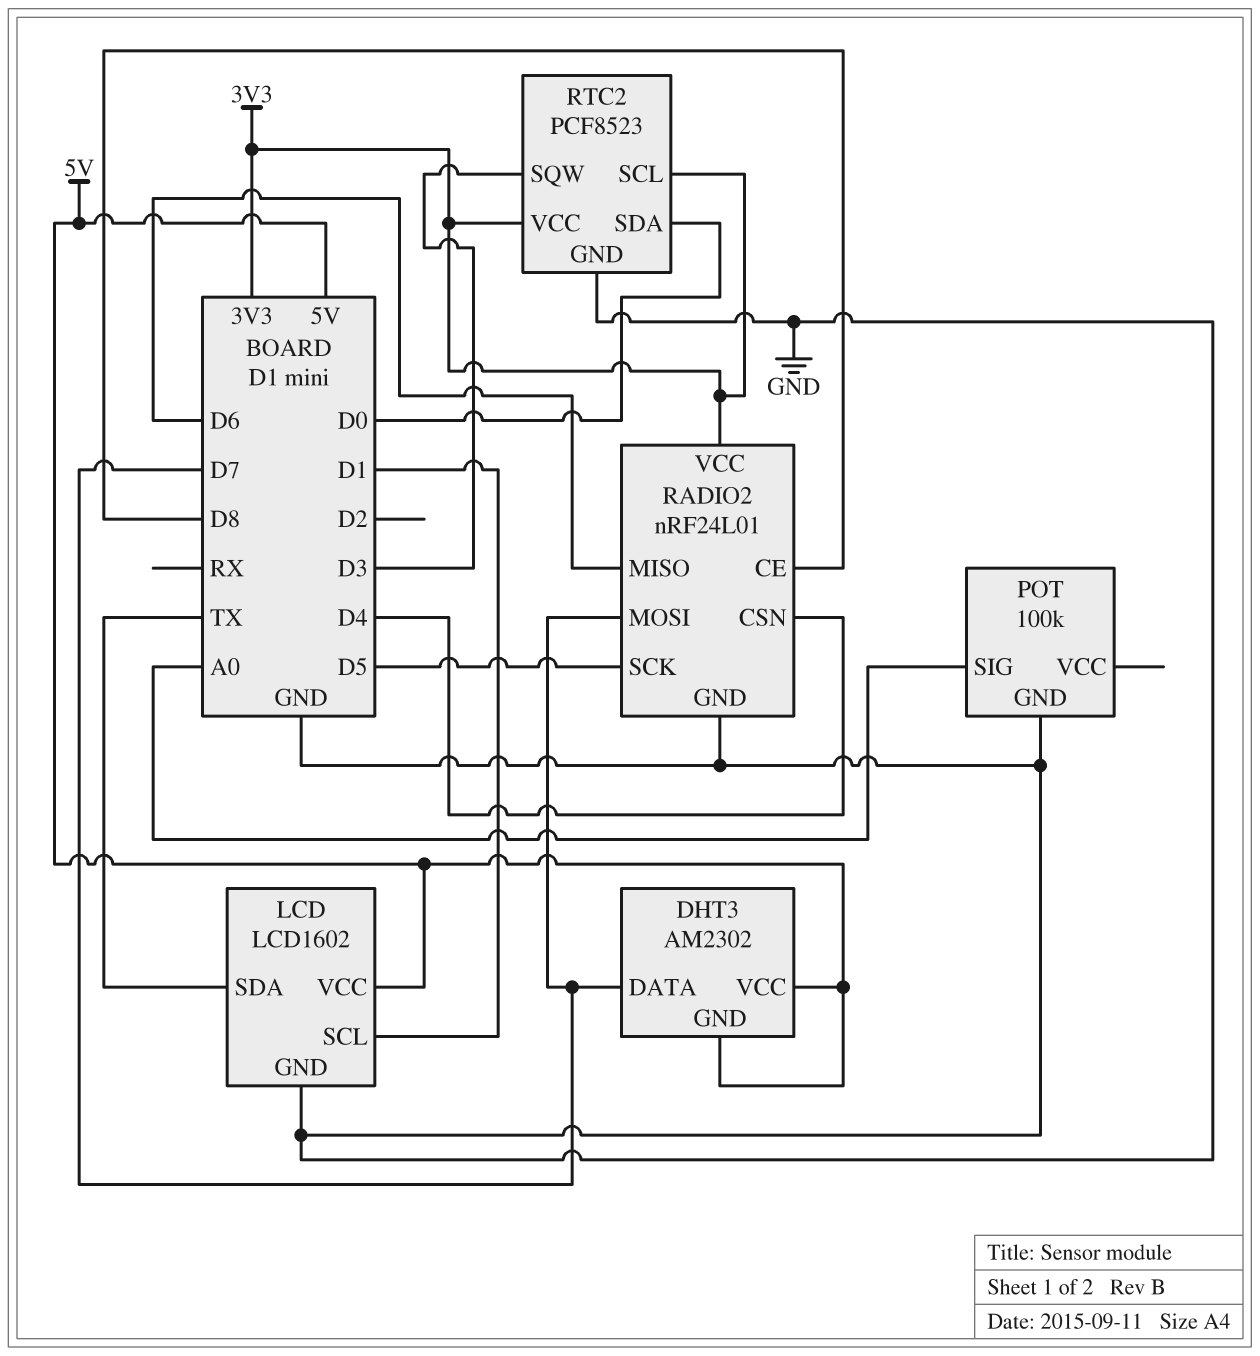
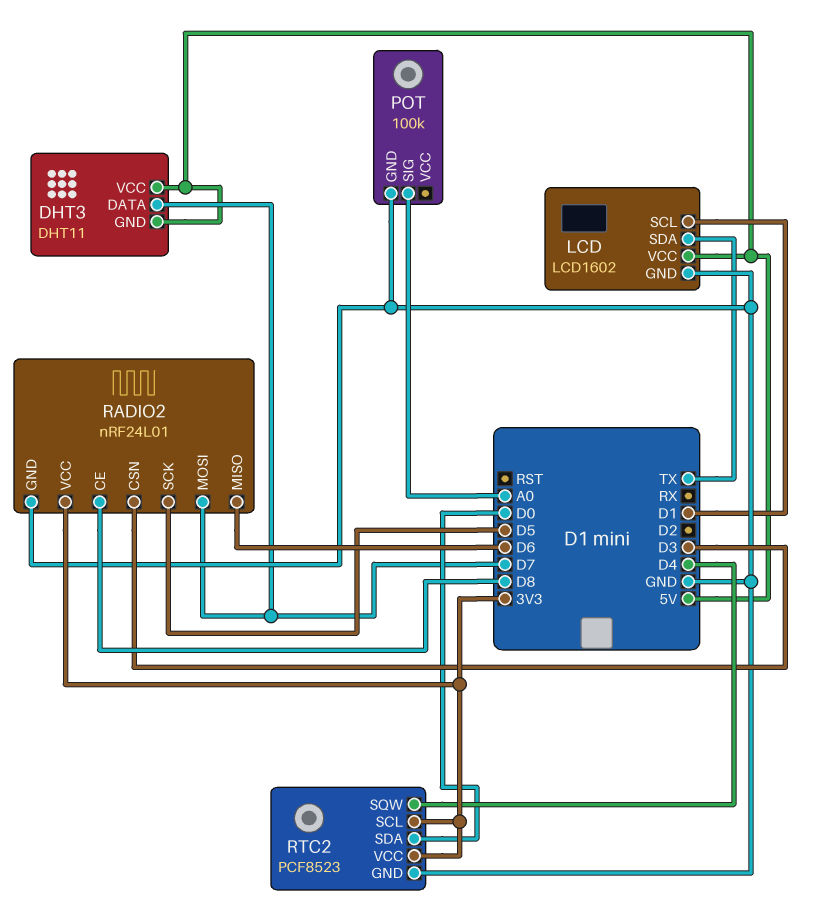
DHT3: AM2302 -> DHT11
RADIO2 pin CSN: D4 -> D3
RTC2 pin SQW: D3 -> D4

